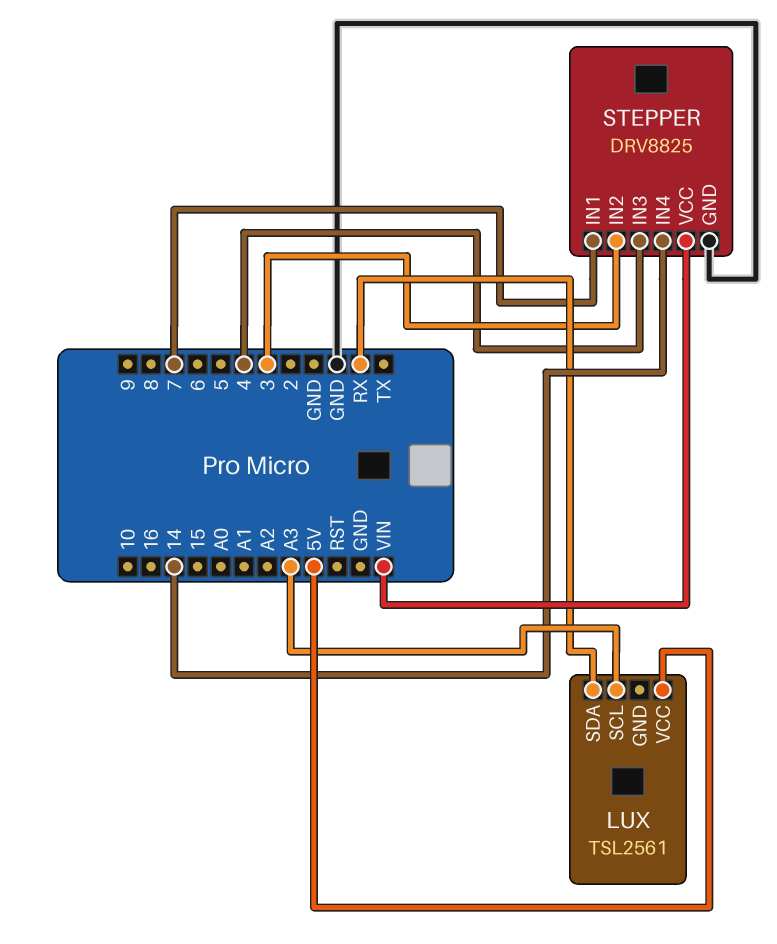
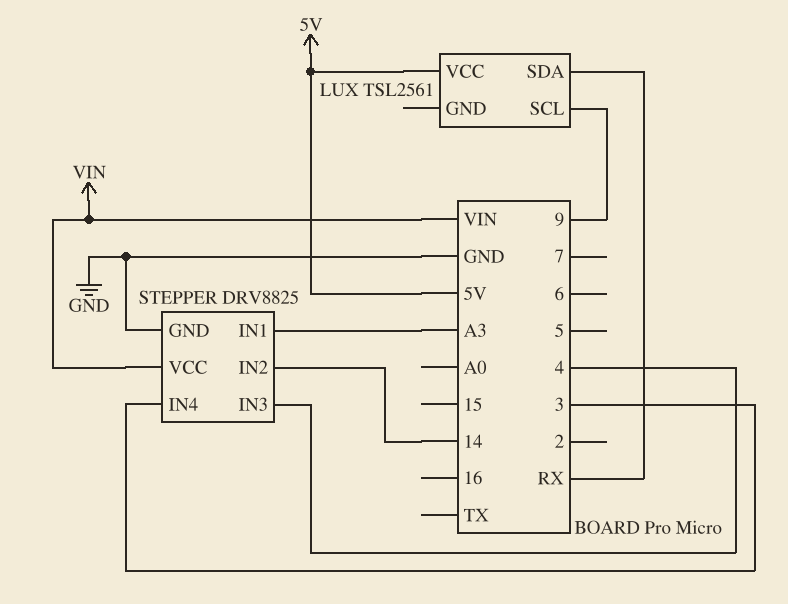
LUX pin SCL: A3 -> 9
STEPPER pin IN1: 7 -> A3
STEPPER pin IN2: 3 -> 14
STEPPER pin IN4: 14 -> 3

